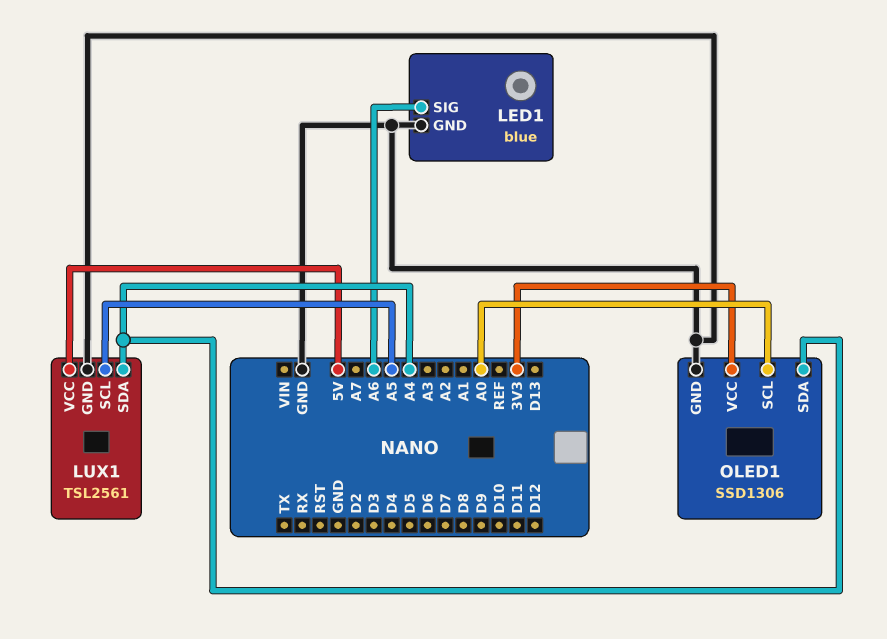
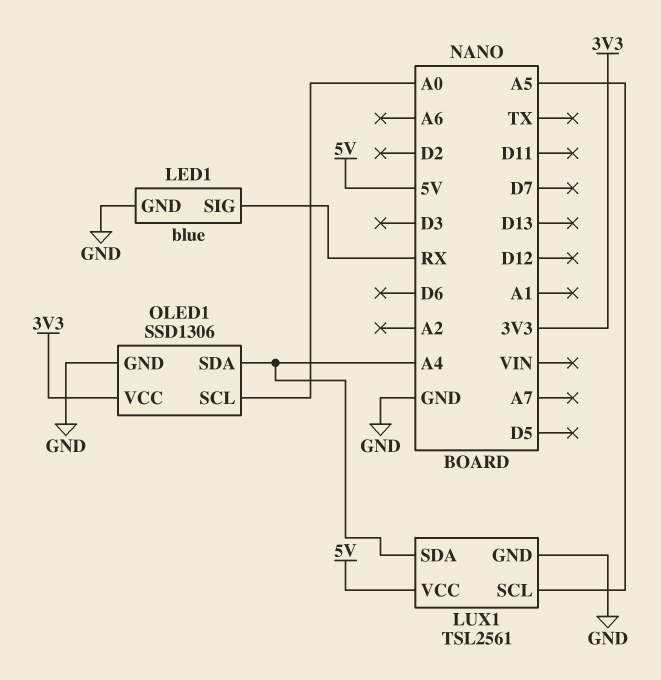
LED1 pin SIG: A6 -> RX

